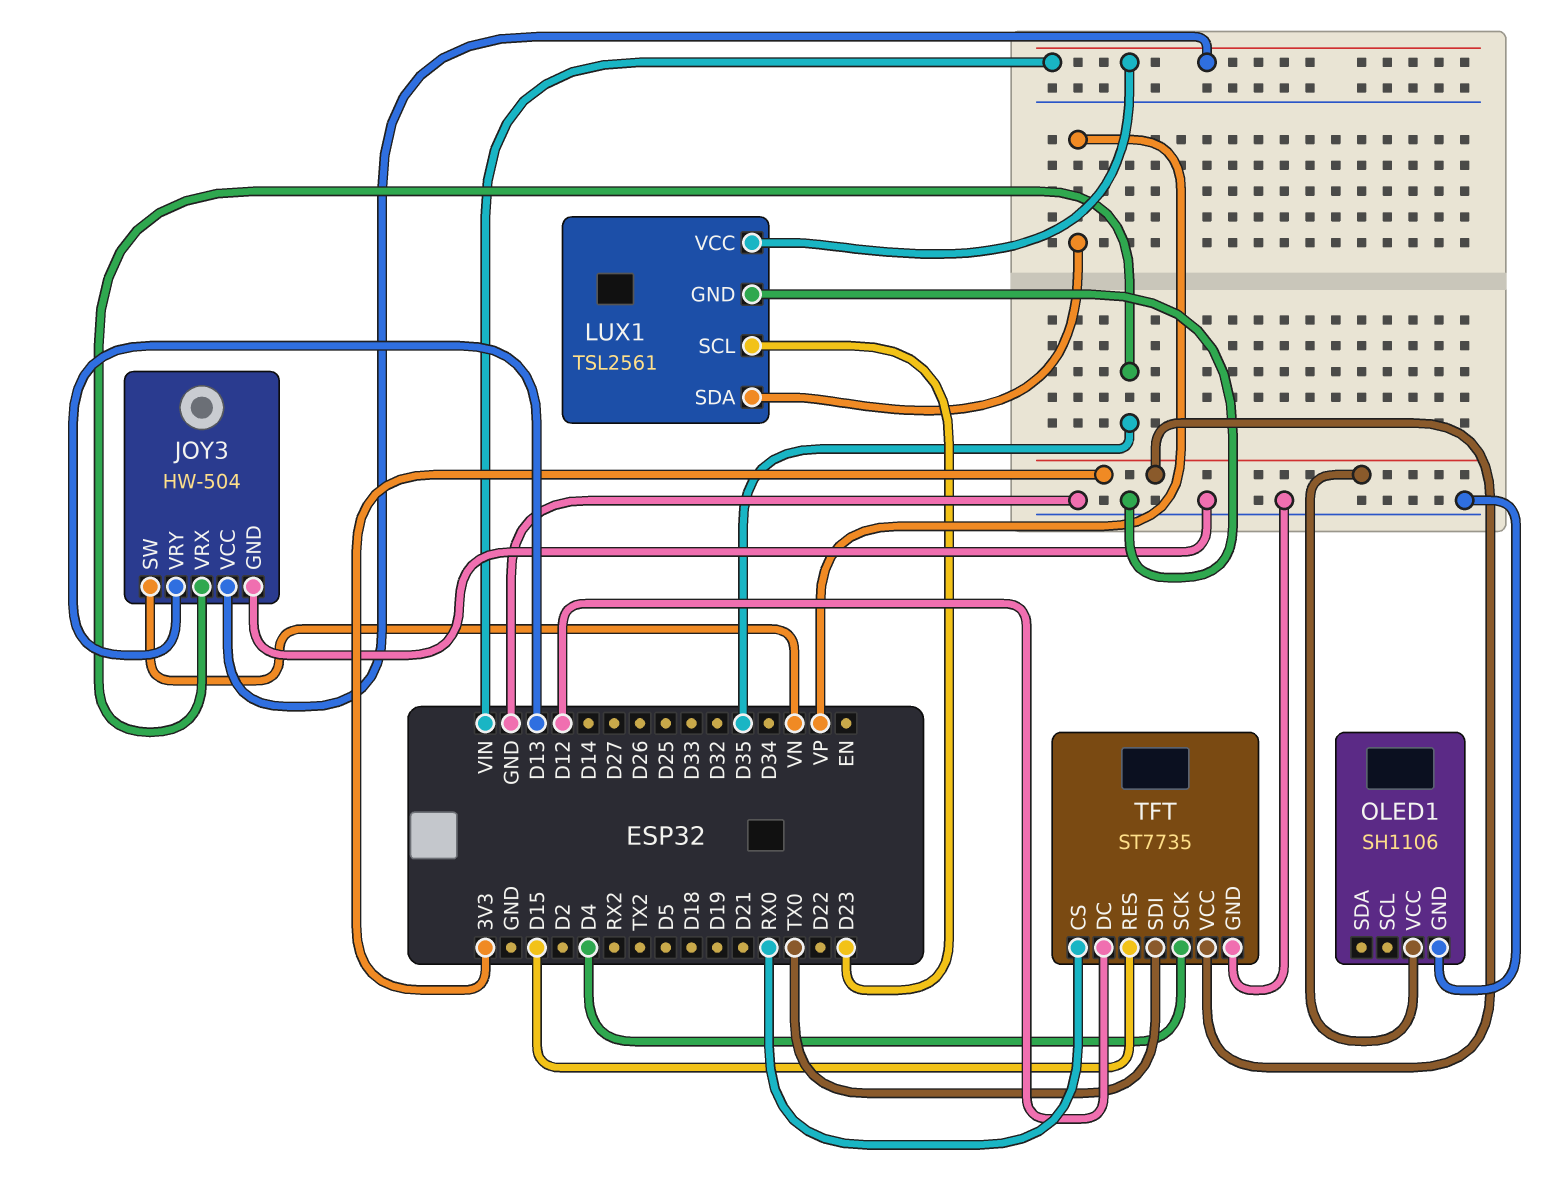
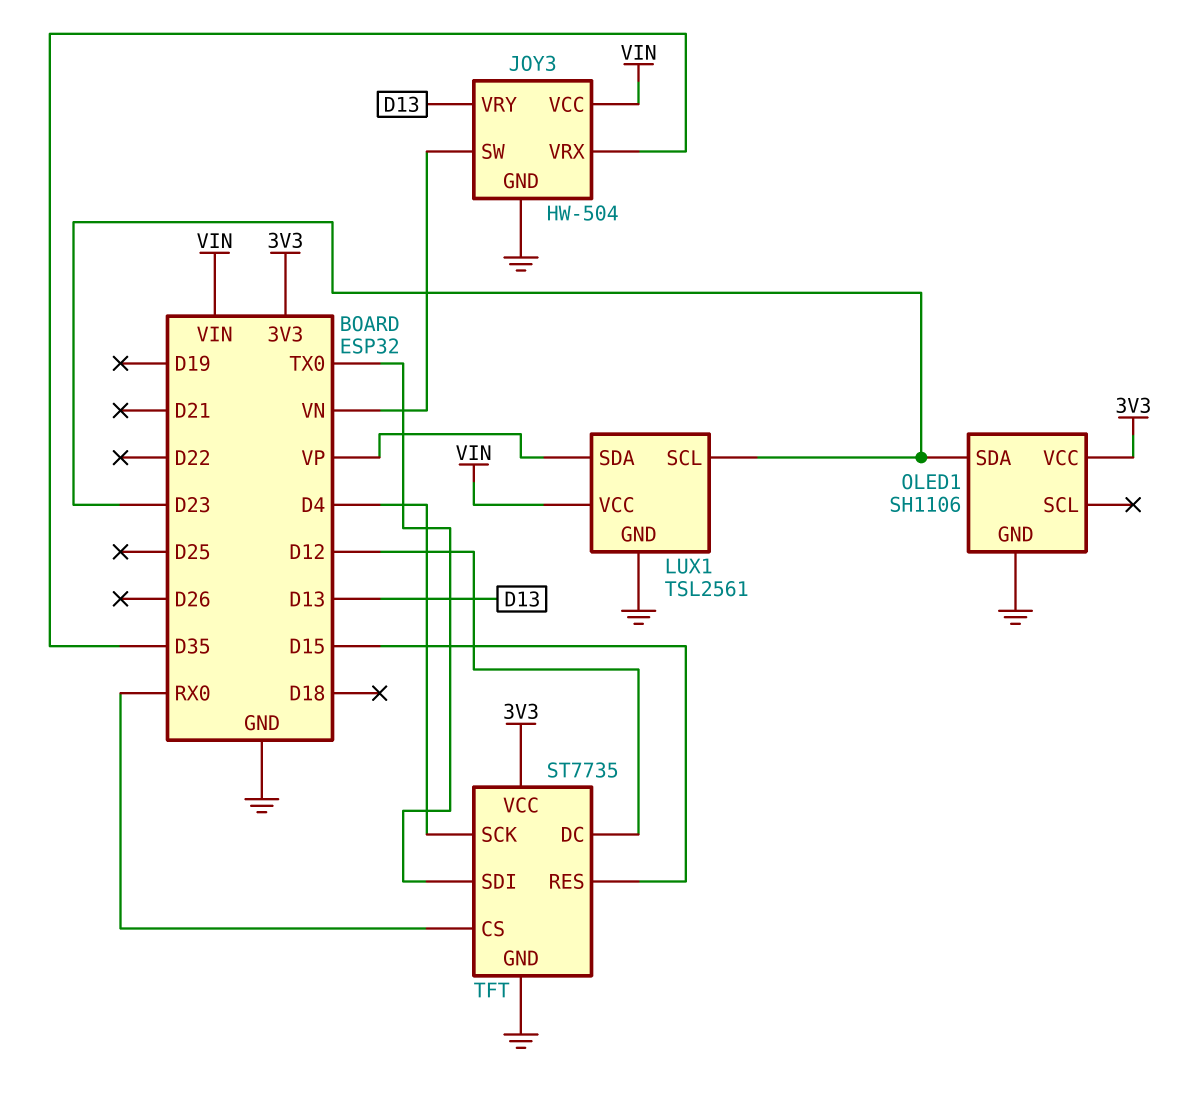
OLED1 pin SDA: none -> D23

